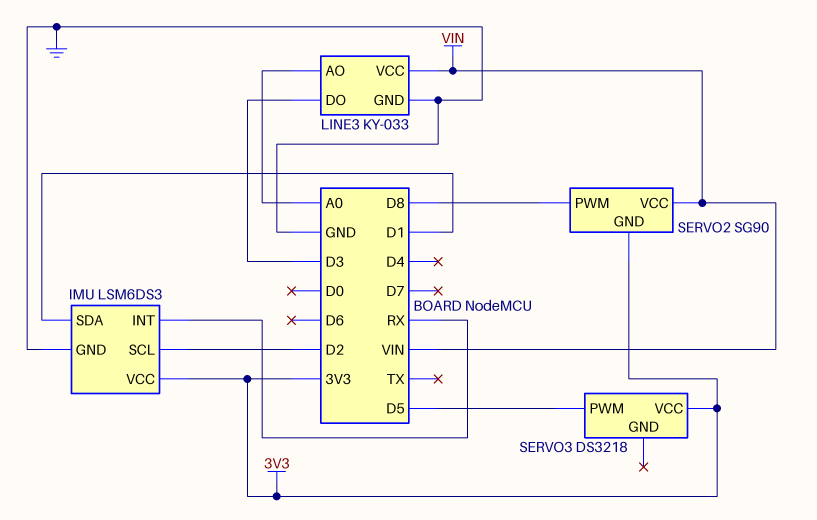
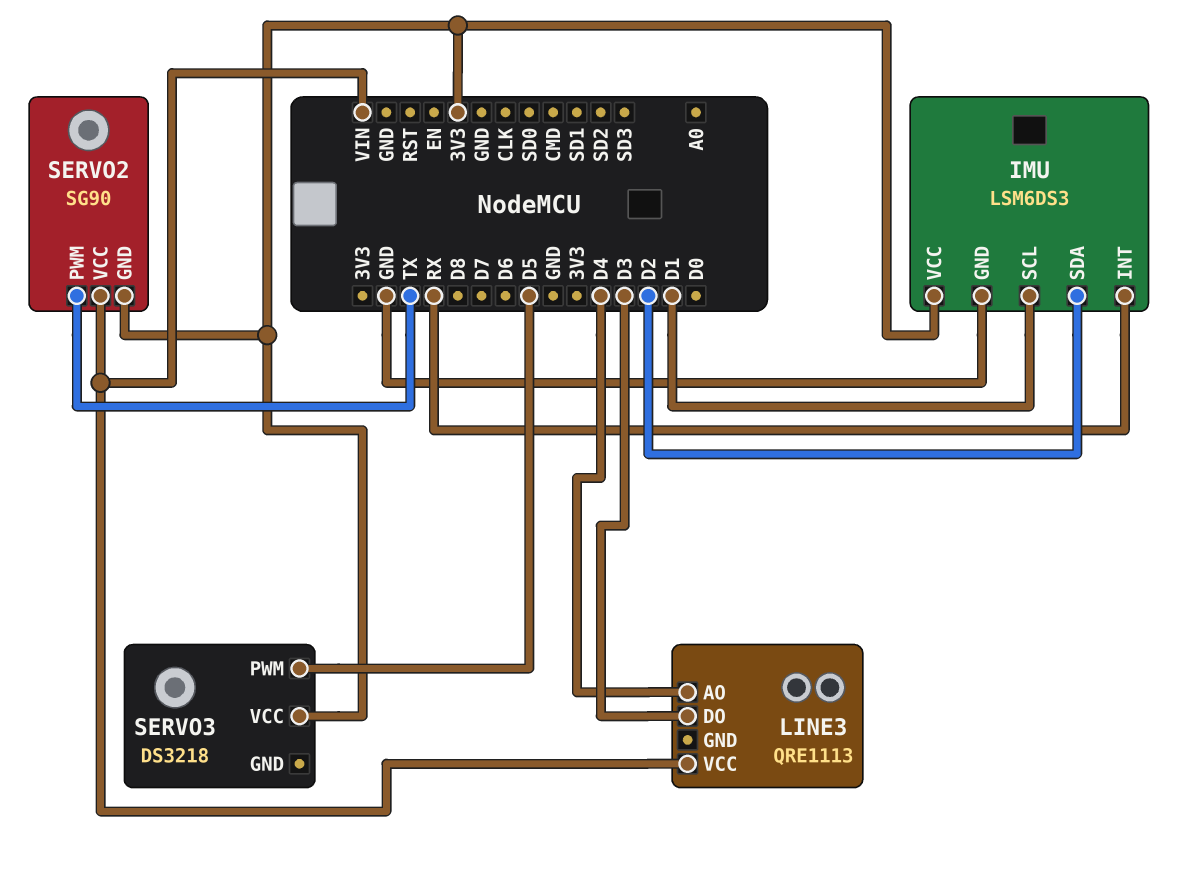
IMU pin SCL: D2 -> D1
IMU pin SDA: D1 -> D2
LINE3: KY-033 -> QRE1113
LINE3 pin AO: A0 -> D4
LINE3 pin GND: GND -> none
SERVO2 pin PWM: D8 -> TX

